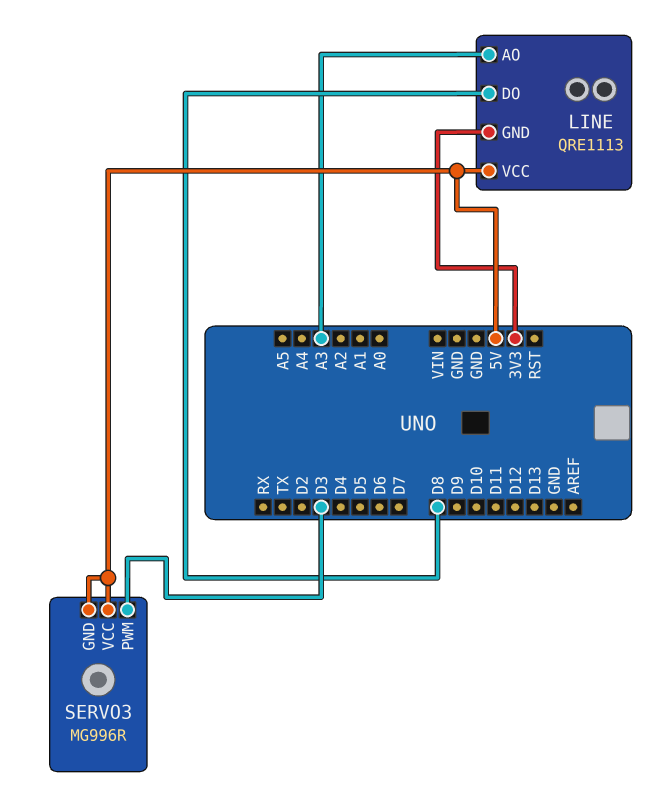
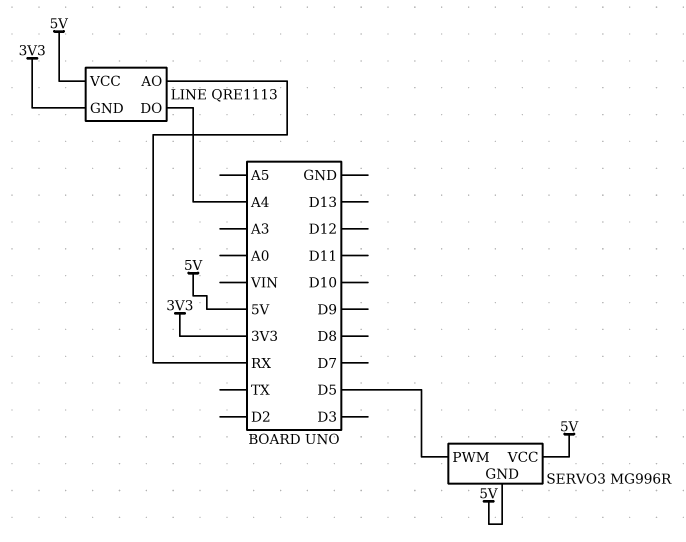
LINE pin AO: A3 -> RX
LINE pin DO: D8 -> A4
SERVO3 pin PWM: D3 -> D5

